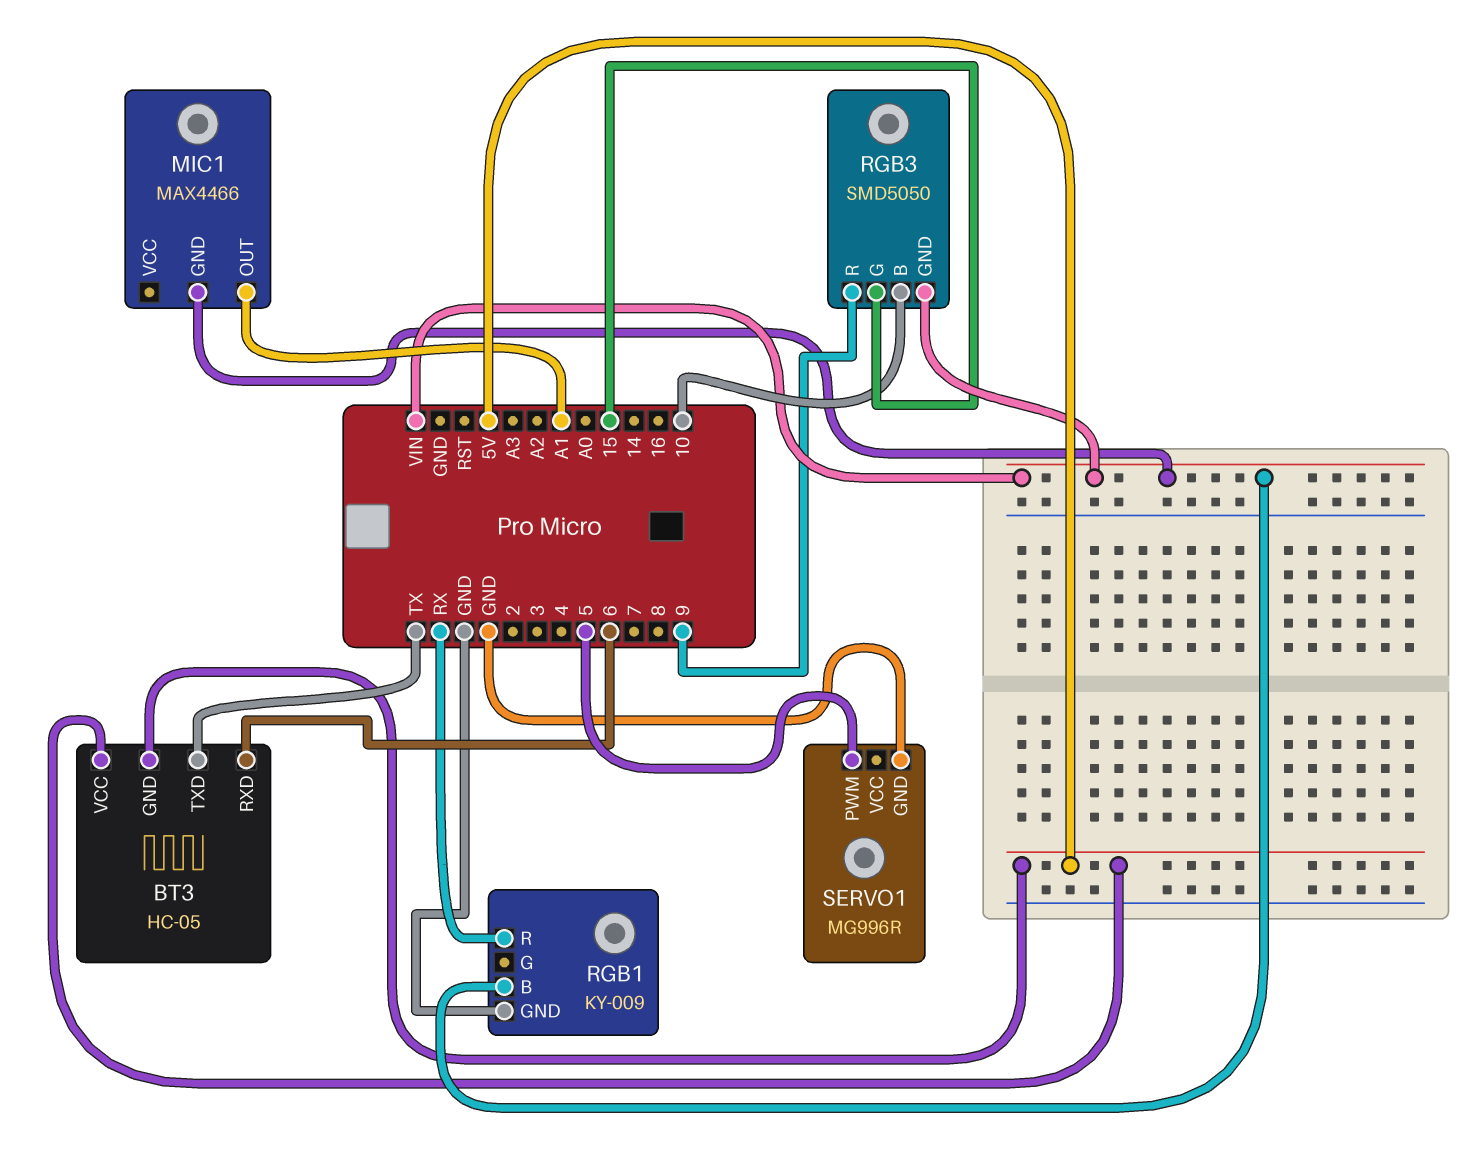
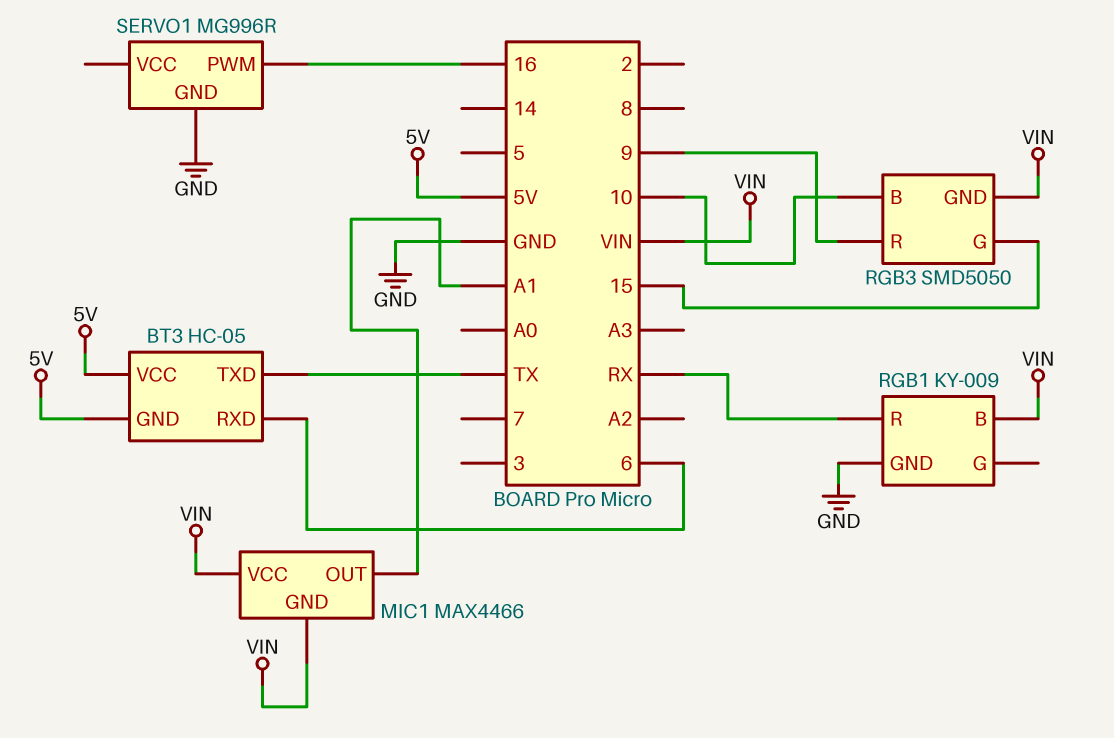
MIC1 pin VCC: none -> VIN
SERVO1 pin PWM: 5 -> 16

